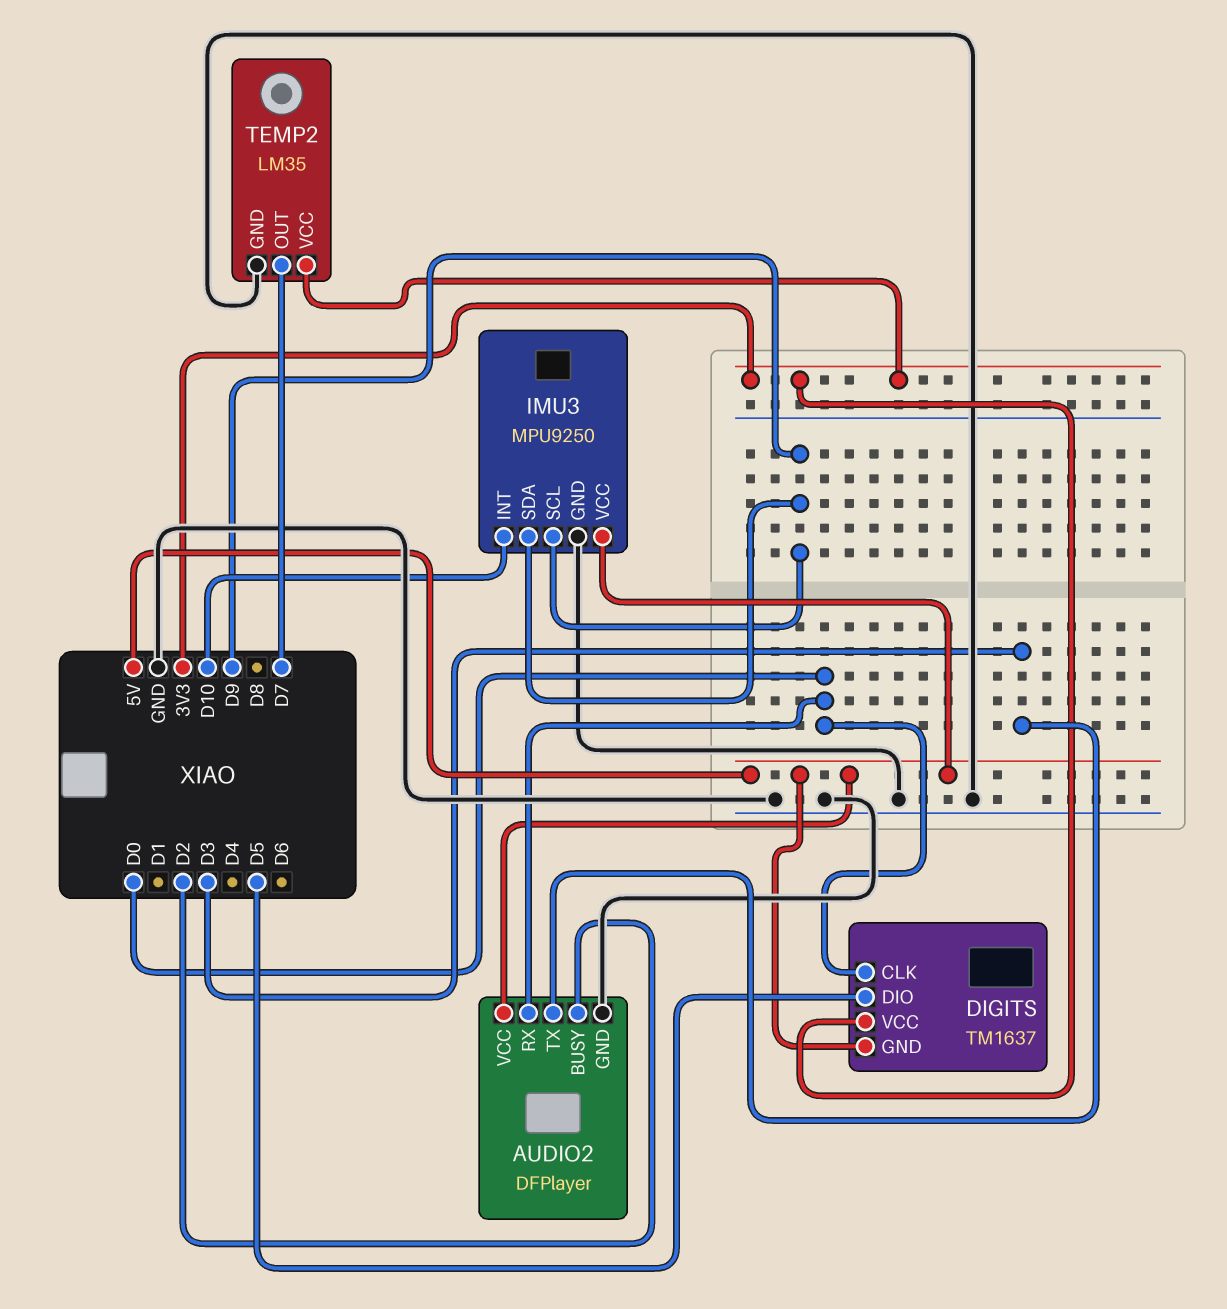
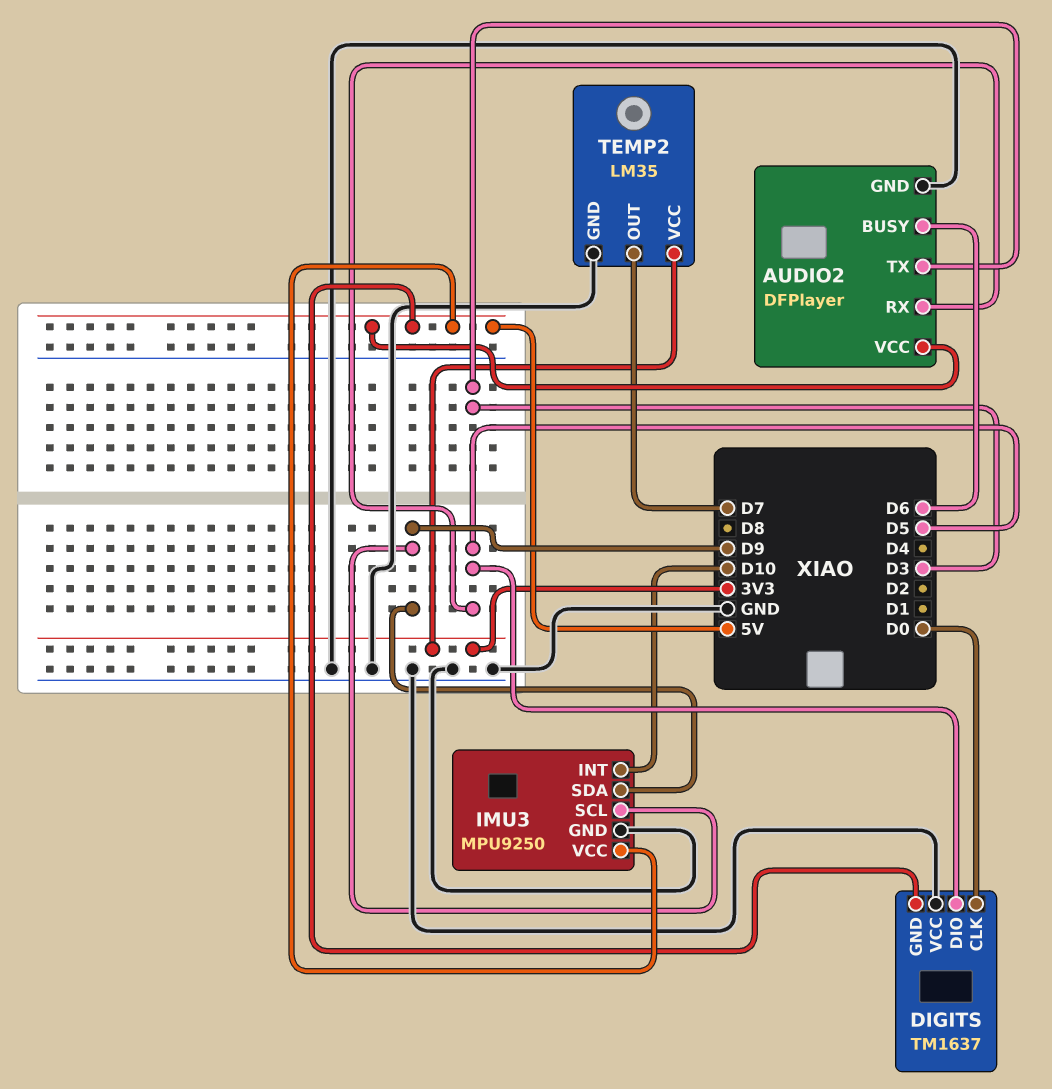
AUDIO2 pin BUSY: D2 -> D6
AUDIO2 pin RX: D0 -> D5
DIGITS pin VCC: 3V3 -> GND

